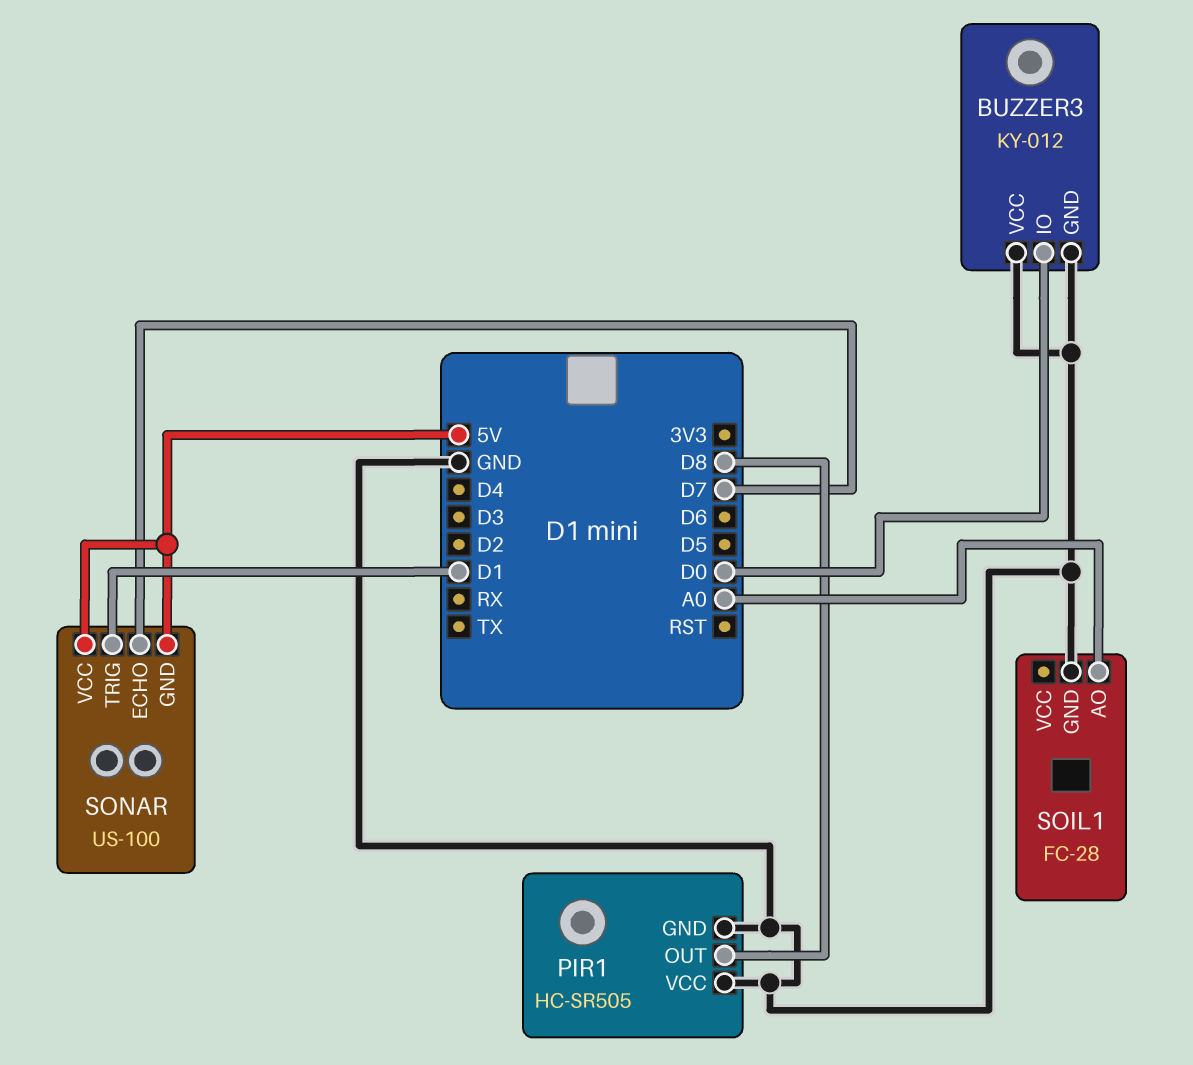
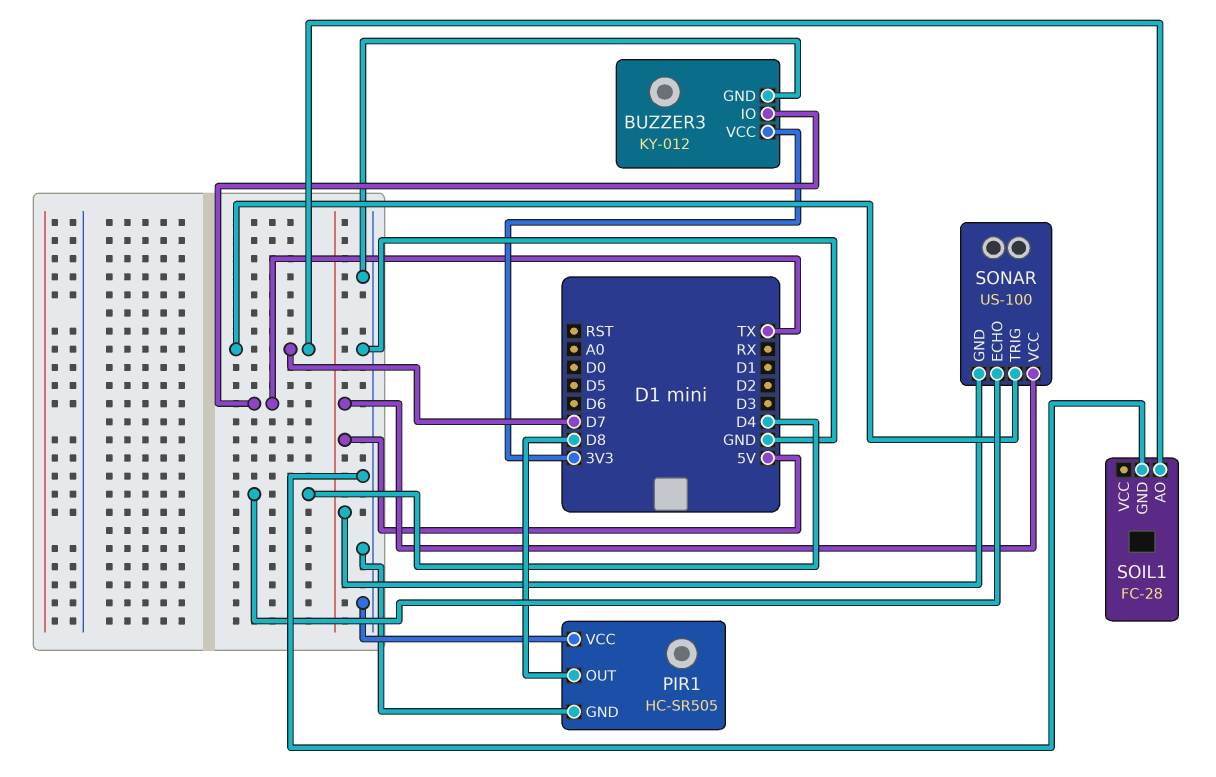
BUZZER3 pin IO: D0 -> TX
BUZZER3 pin VCC: GND -> 3V3
SOIL1 pin AO: A0 -> D7
SONAR pin ECHO: D7 -> D4
SONAR pin TRIG: D1 -> D7

